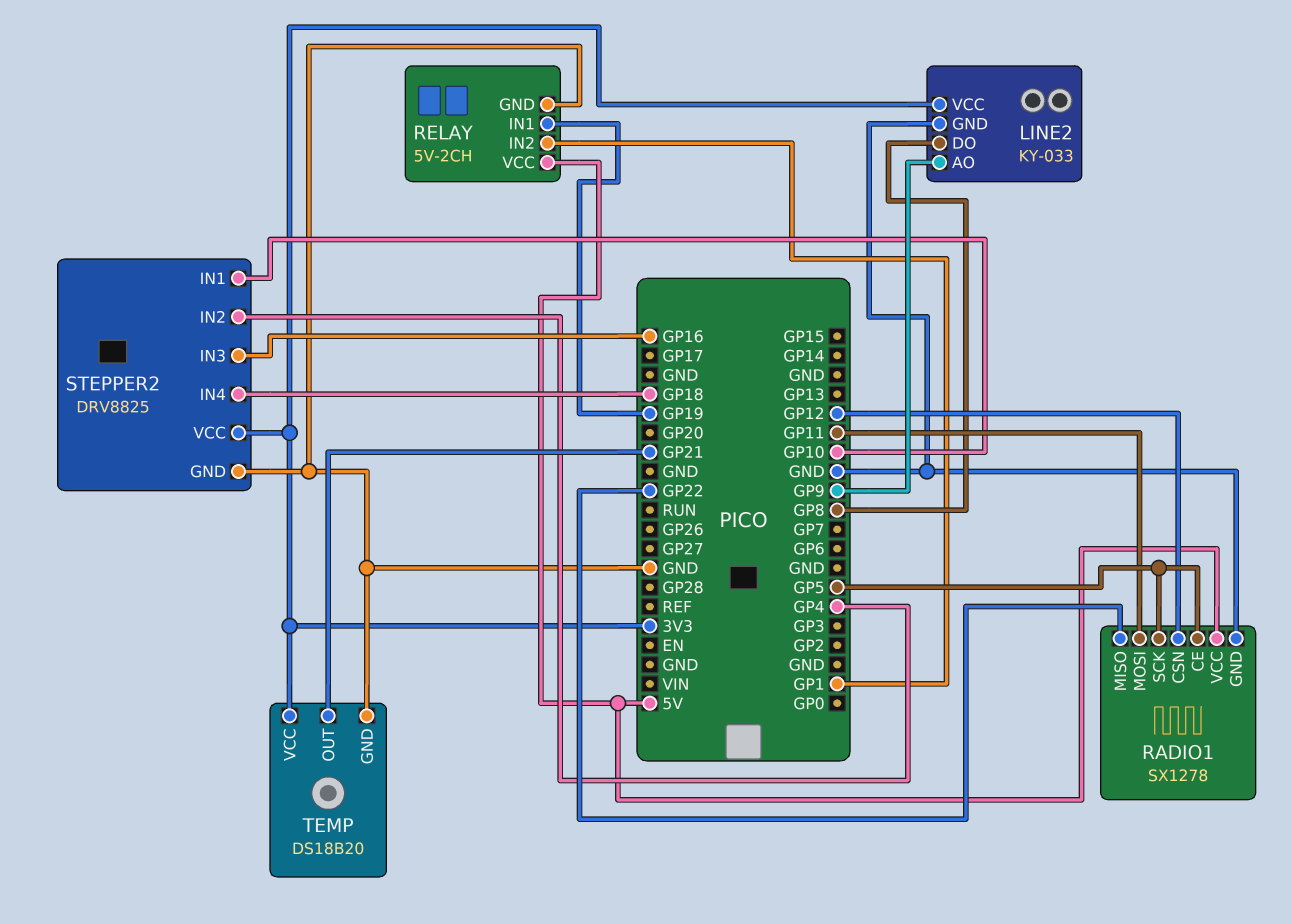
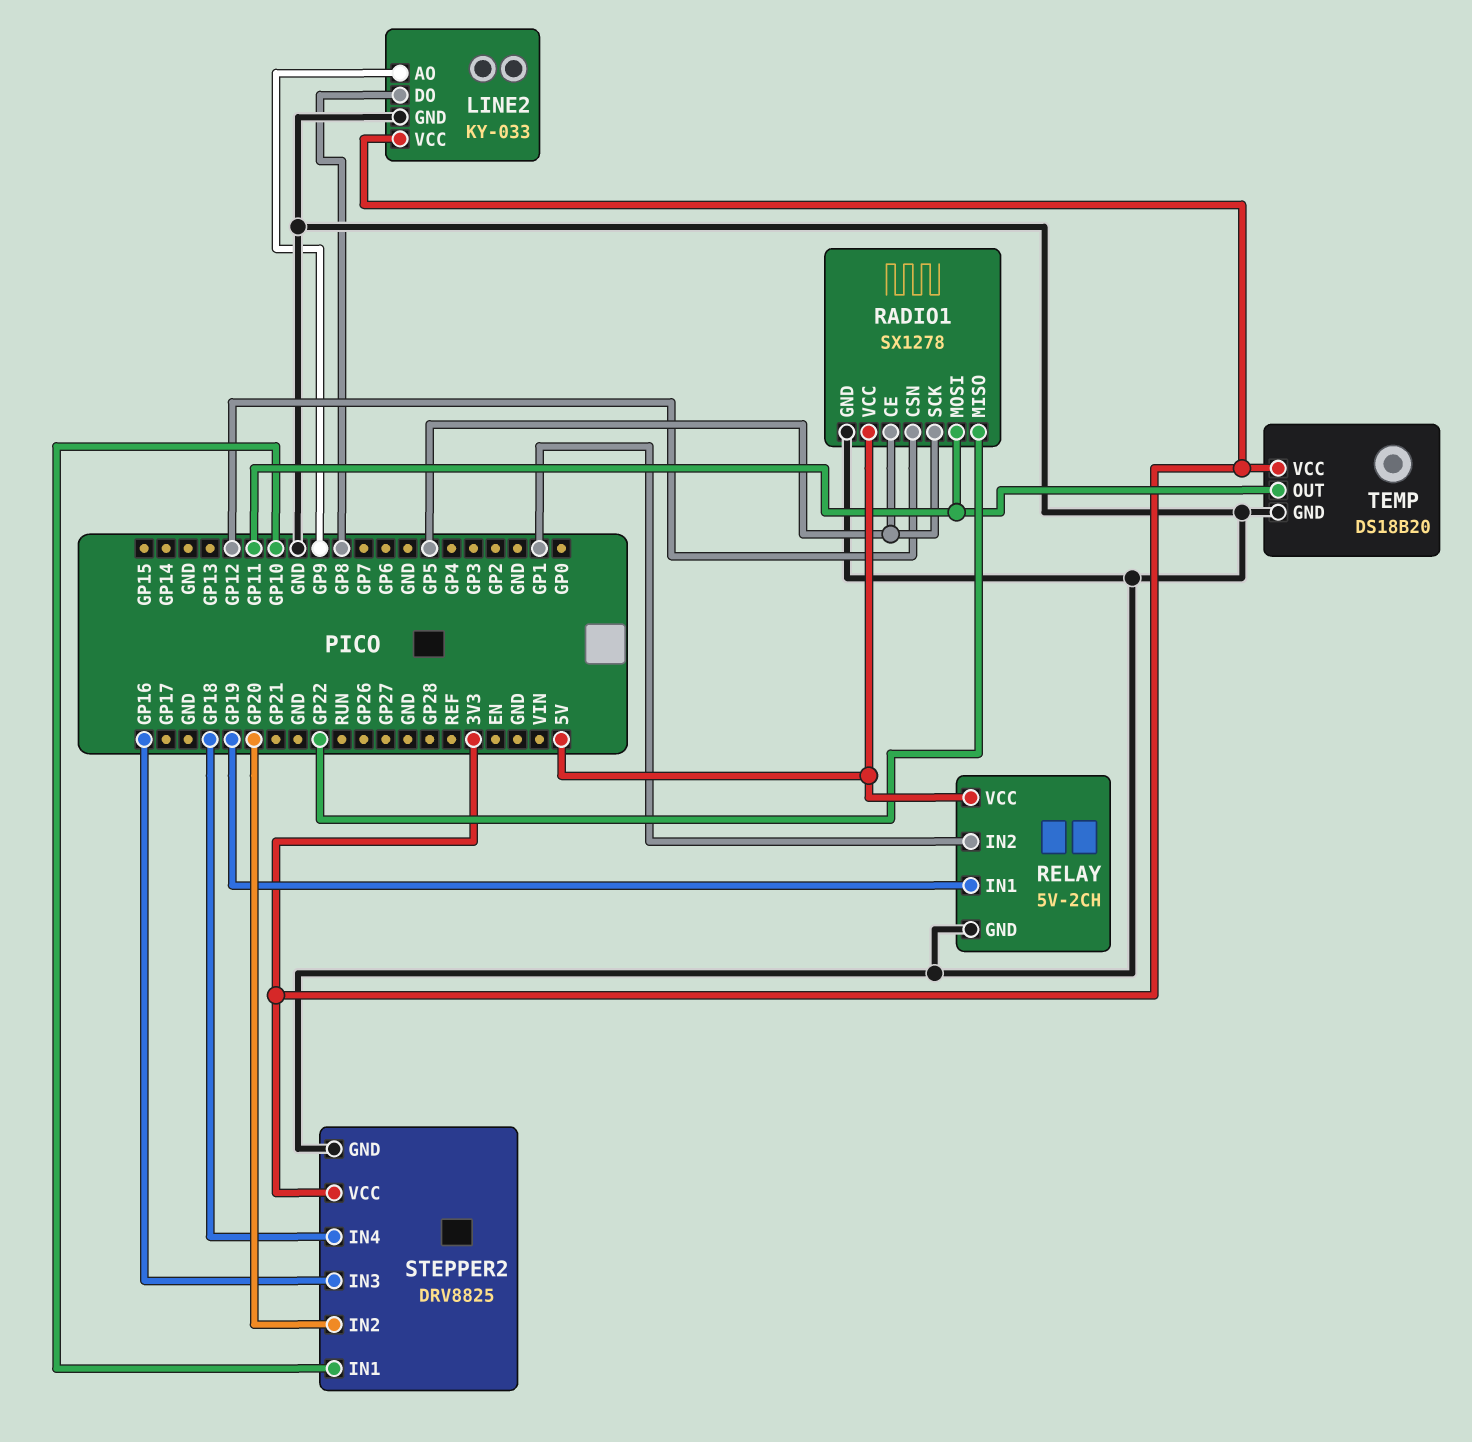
STEPPER2 pin IN2: GP4 -> GP20
TEMP pin OUT: GP21 -> GP11

